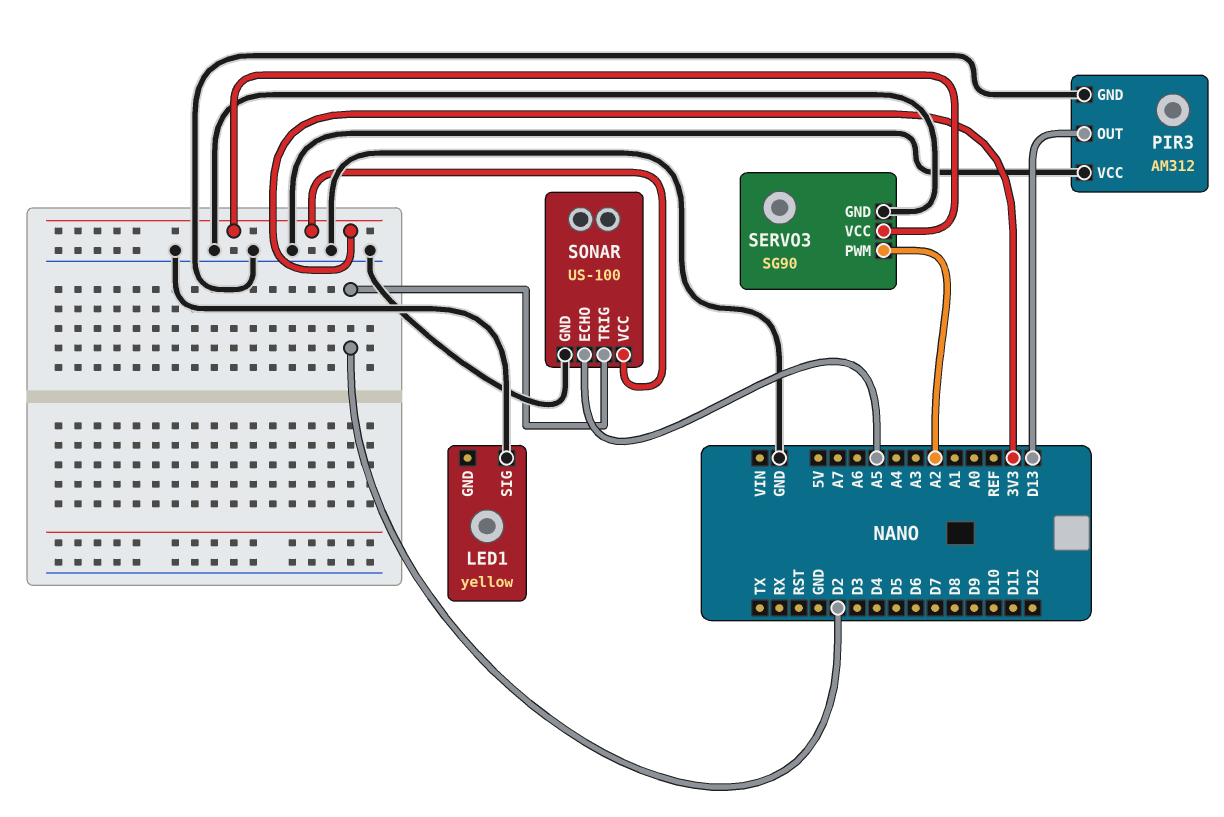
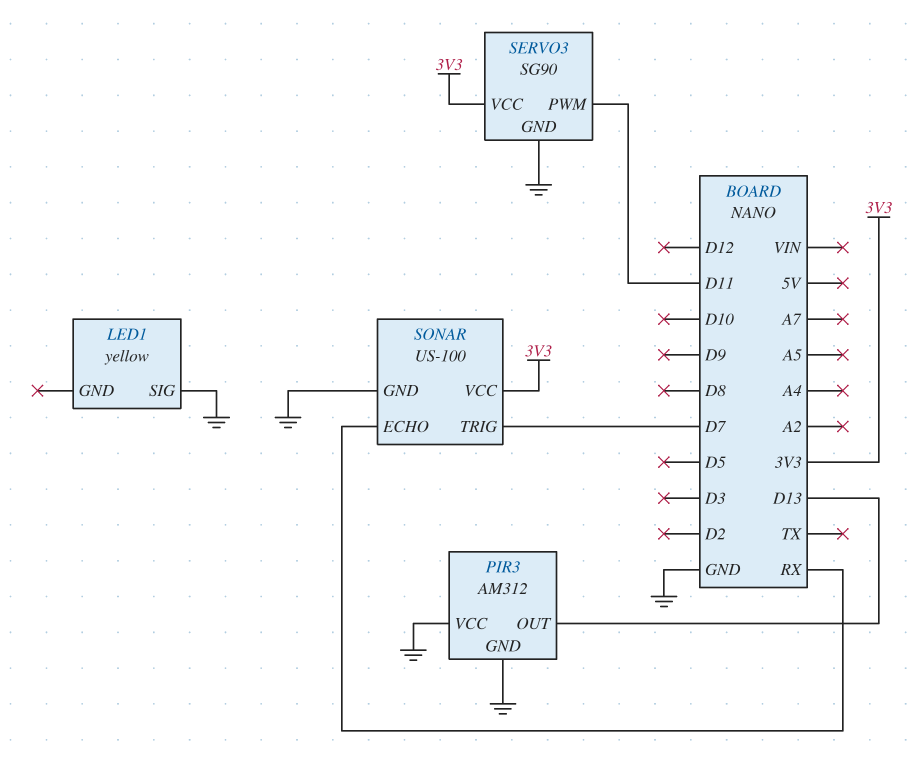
SERVO3 pin PWM: A2 -> D11
SONAR pin ECHO: A5 -> RX
SONAR pin TRIG: D2 -> D7

